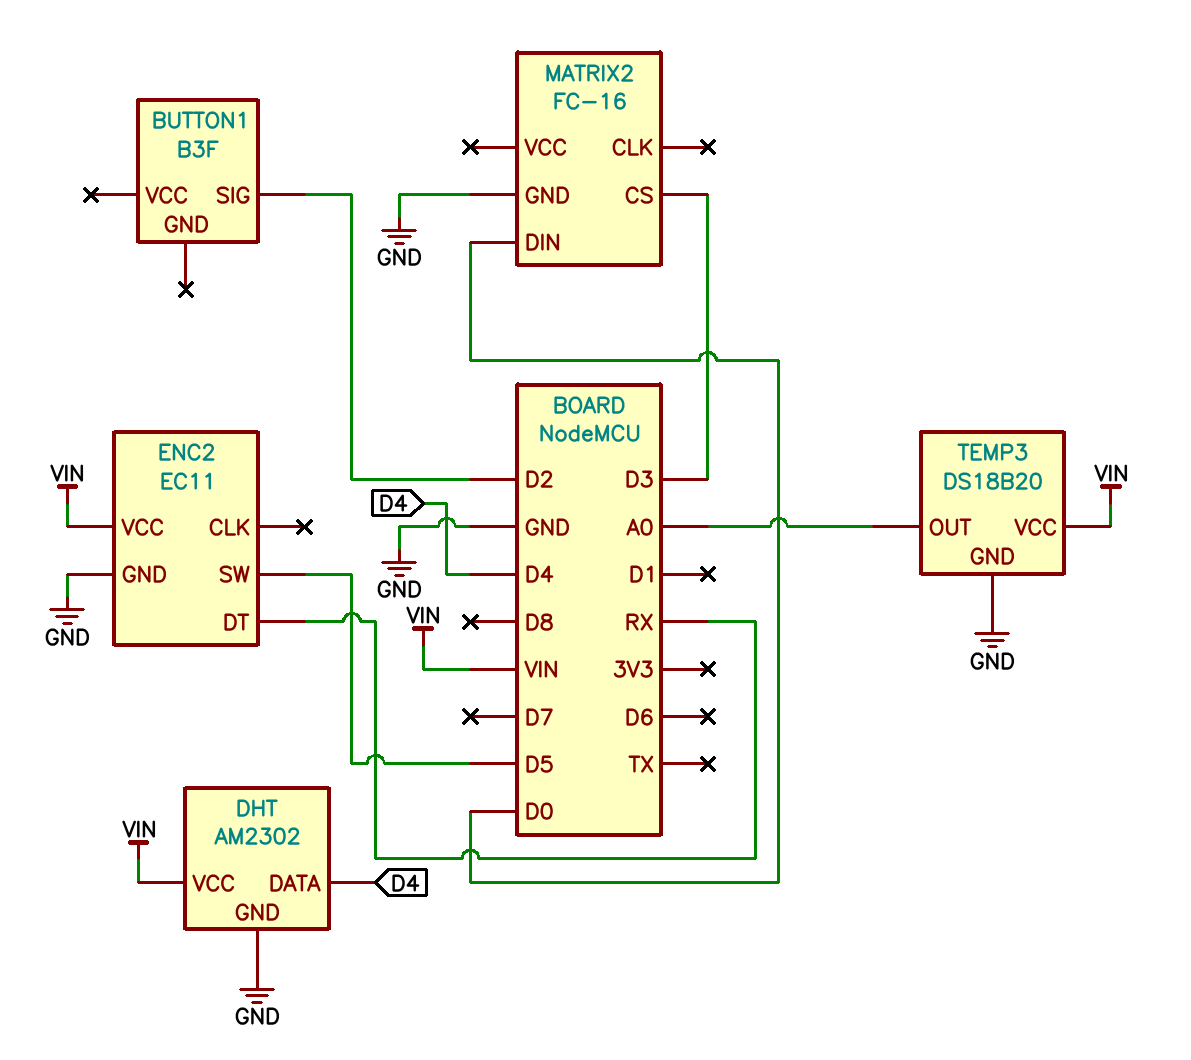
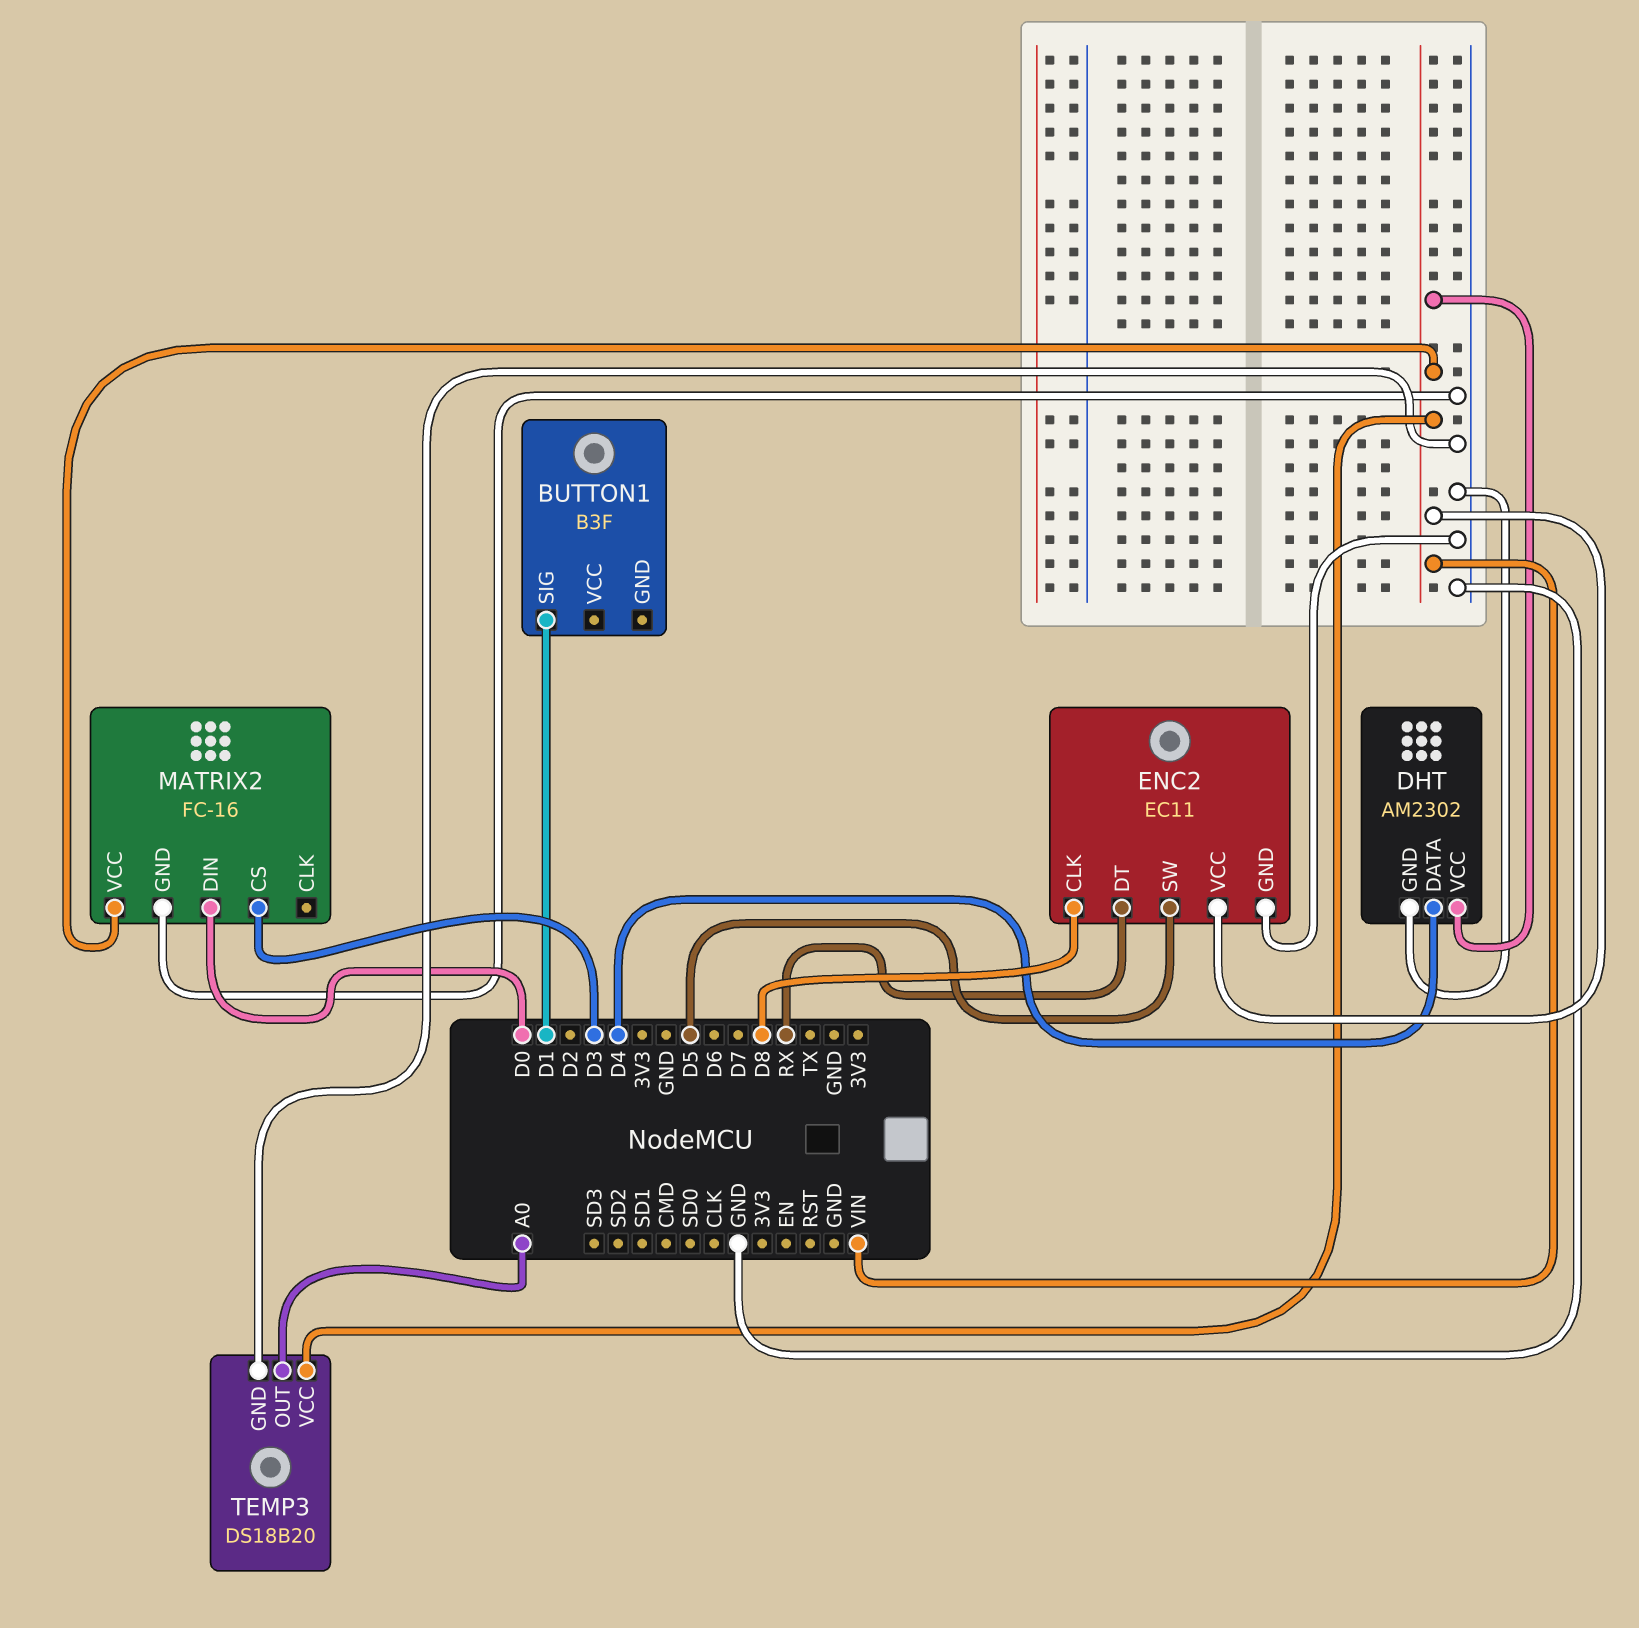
BUTTON1 pin SIG: D2 -> D1
ENC2 pin CLK: none -> D8
MATRIX2 pin VCC: none -> VIN

